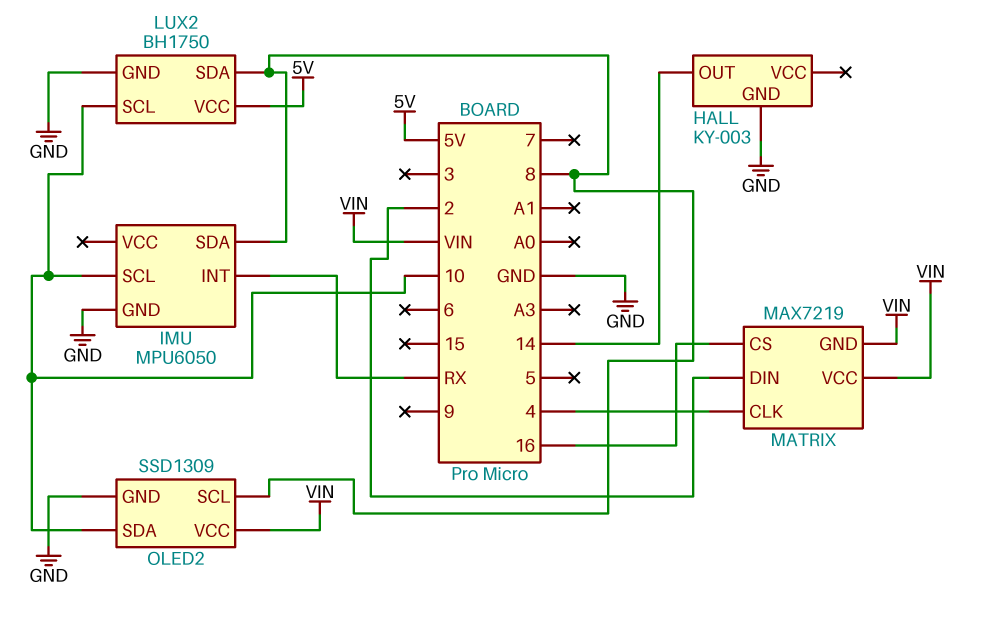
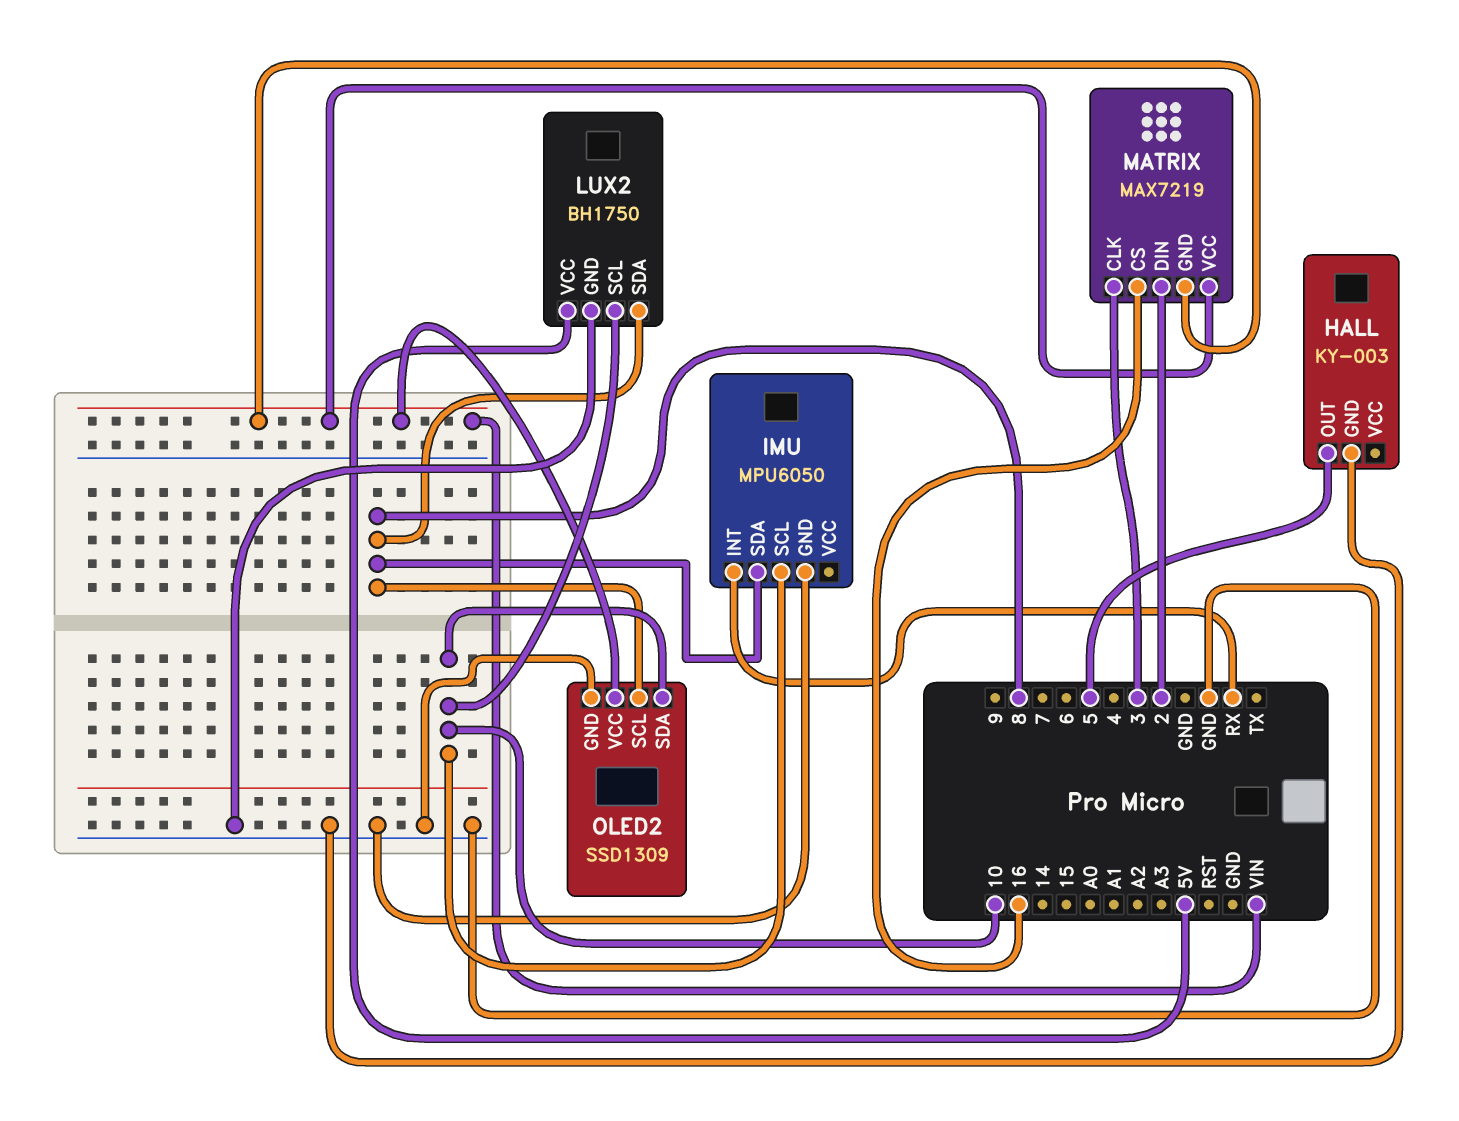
HALL pin OUT: 14 -> 5
MATRIX pin CLK: 4 -> 3

